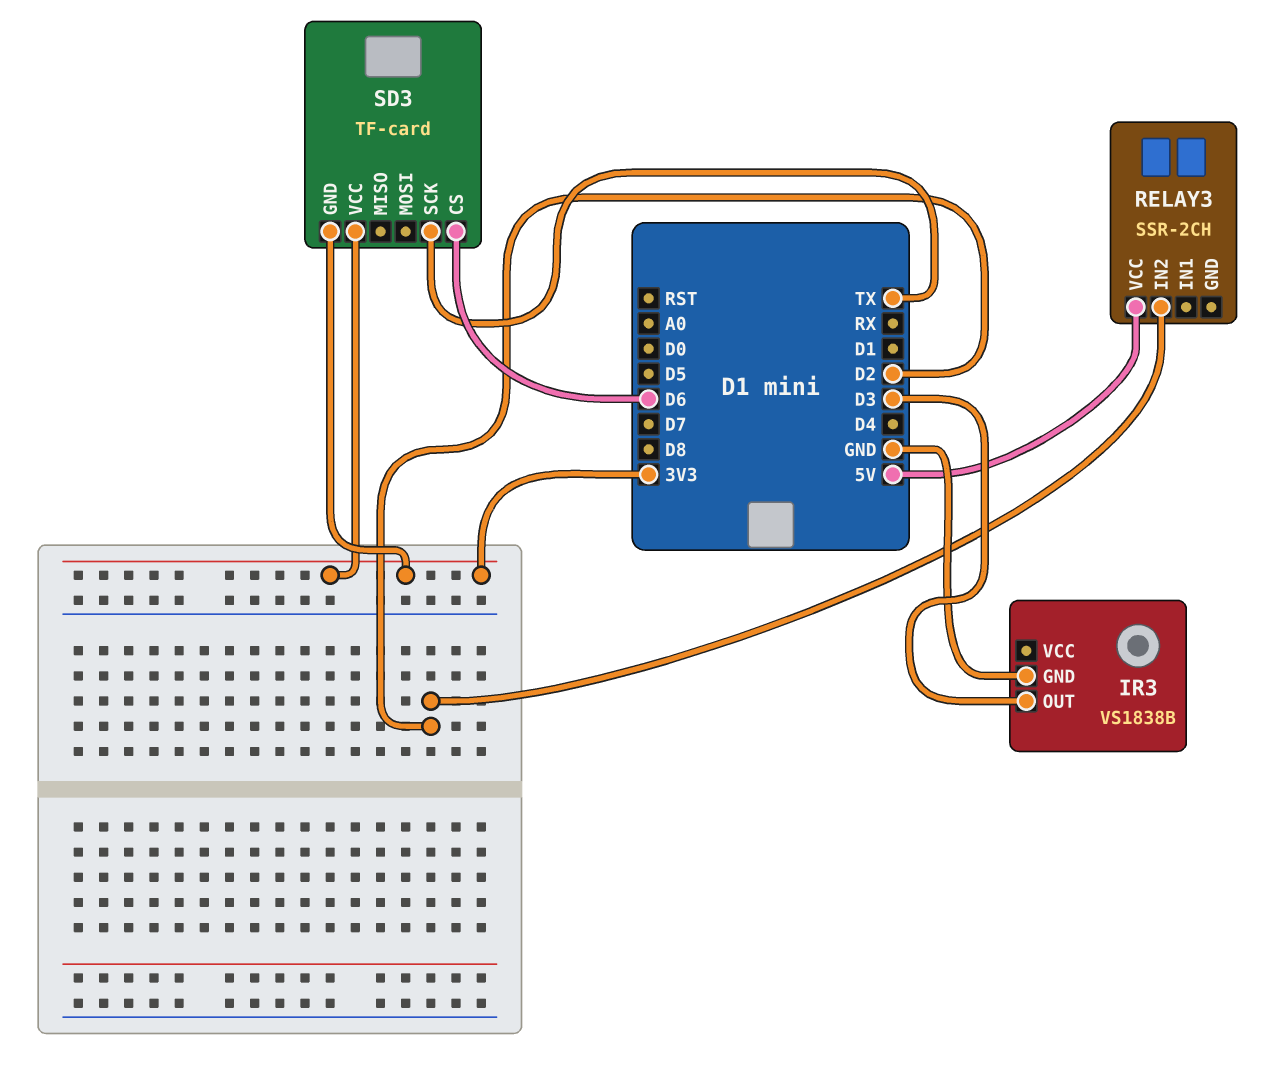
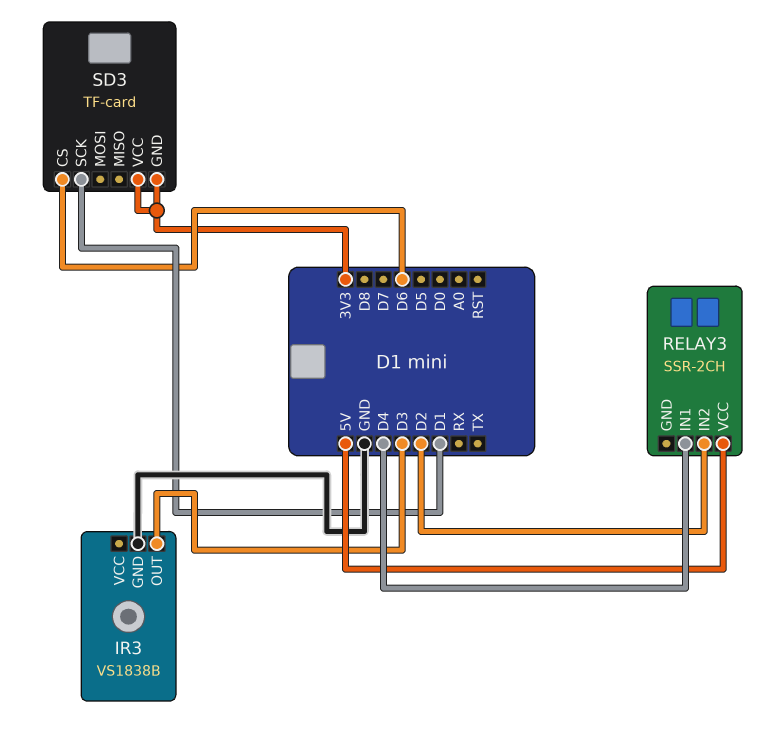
RELAY3 pin IN1: none -> D4
SD3 pin SCK: TX -> D1

